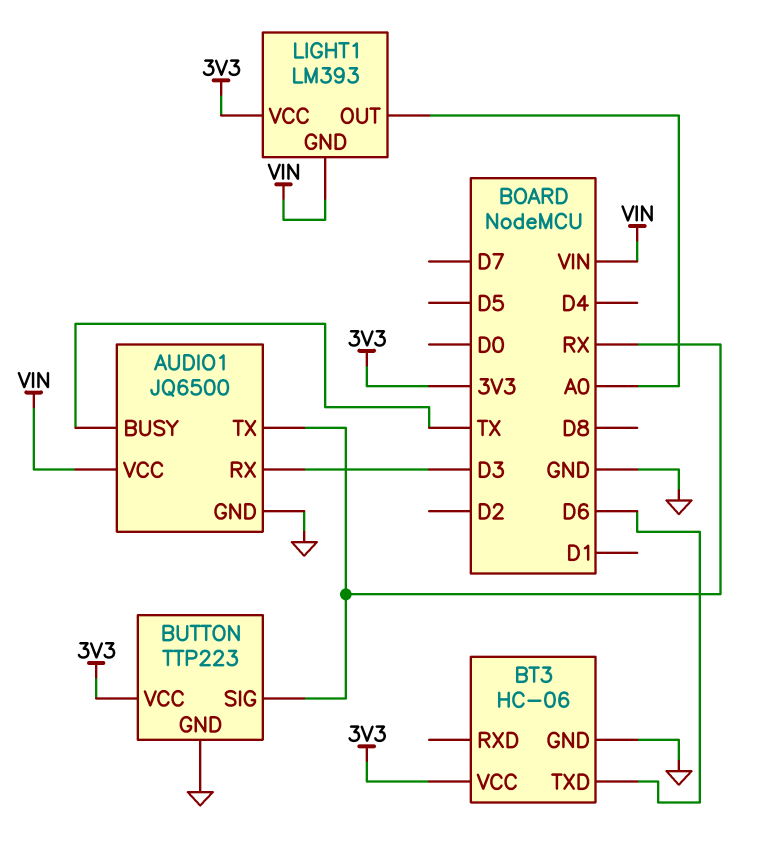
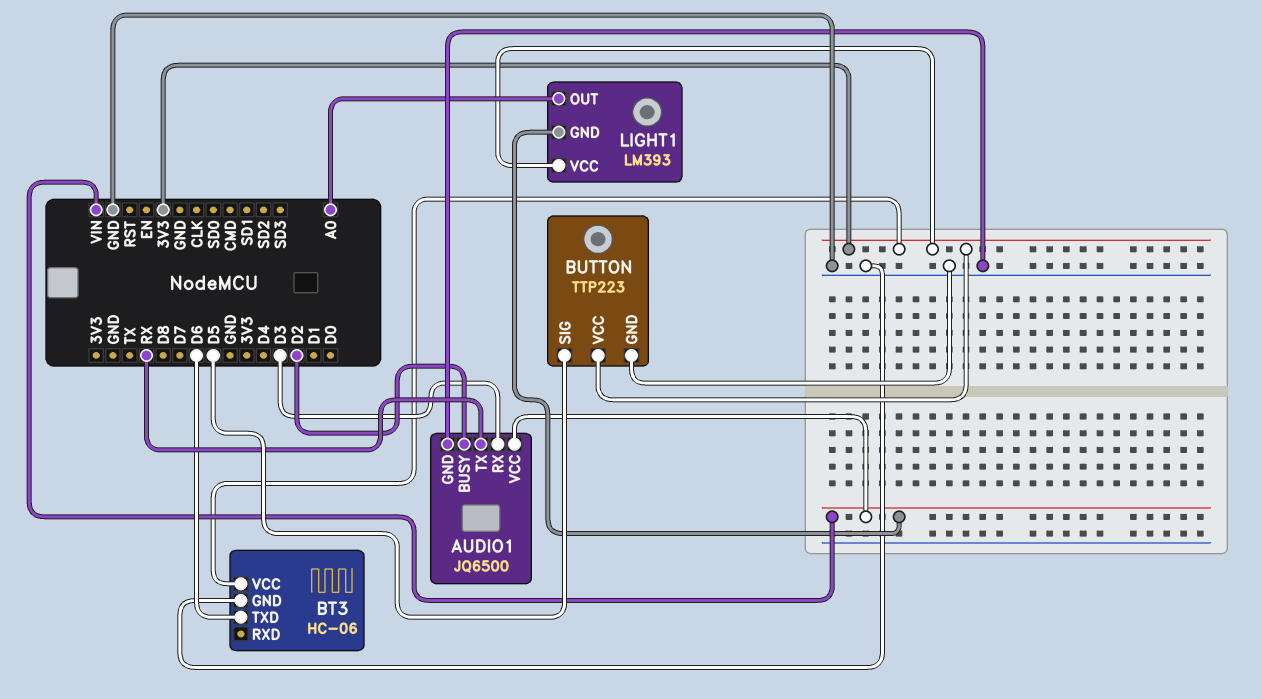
AUDIO1 pin BUSY: TX -> D2
BUTTON pin SIG: RX -> D5

